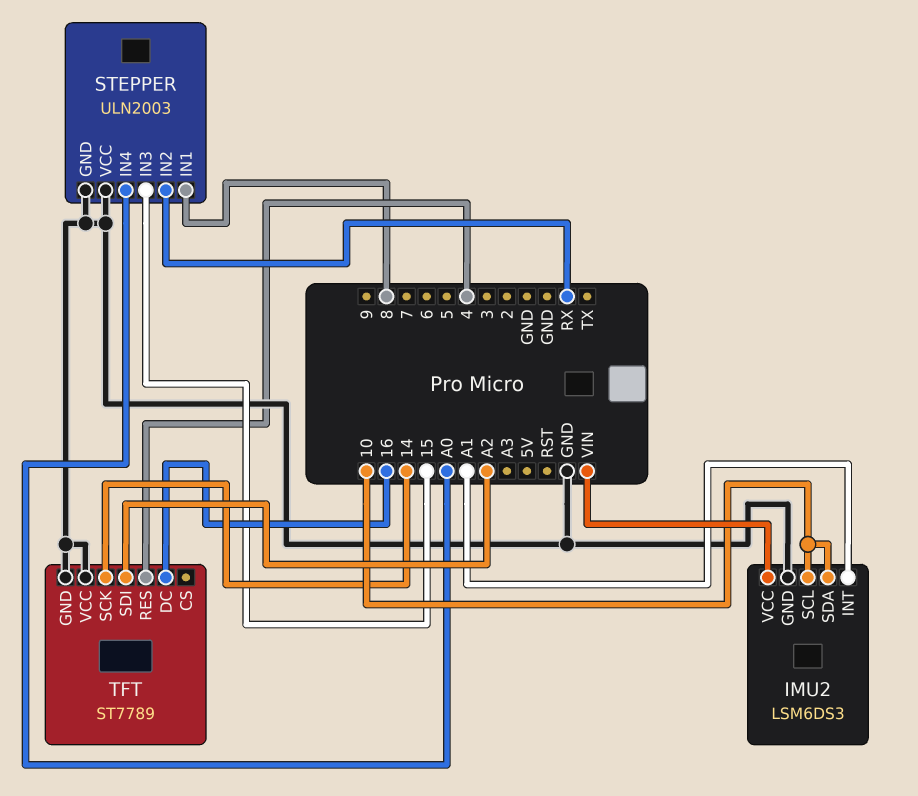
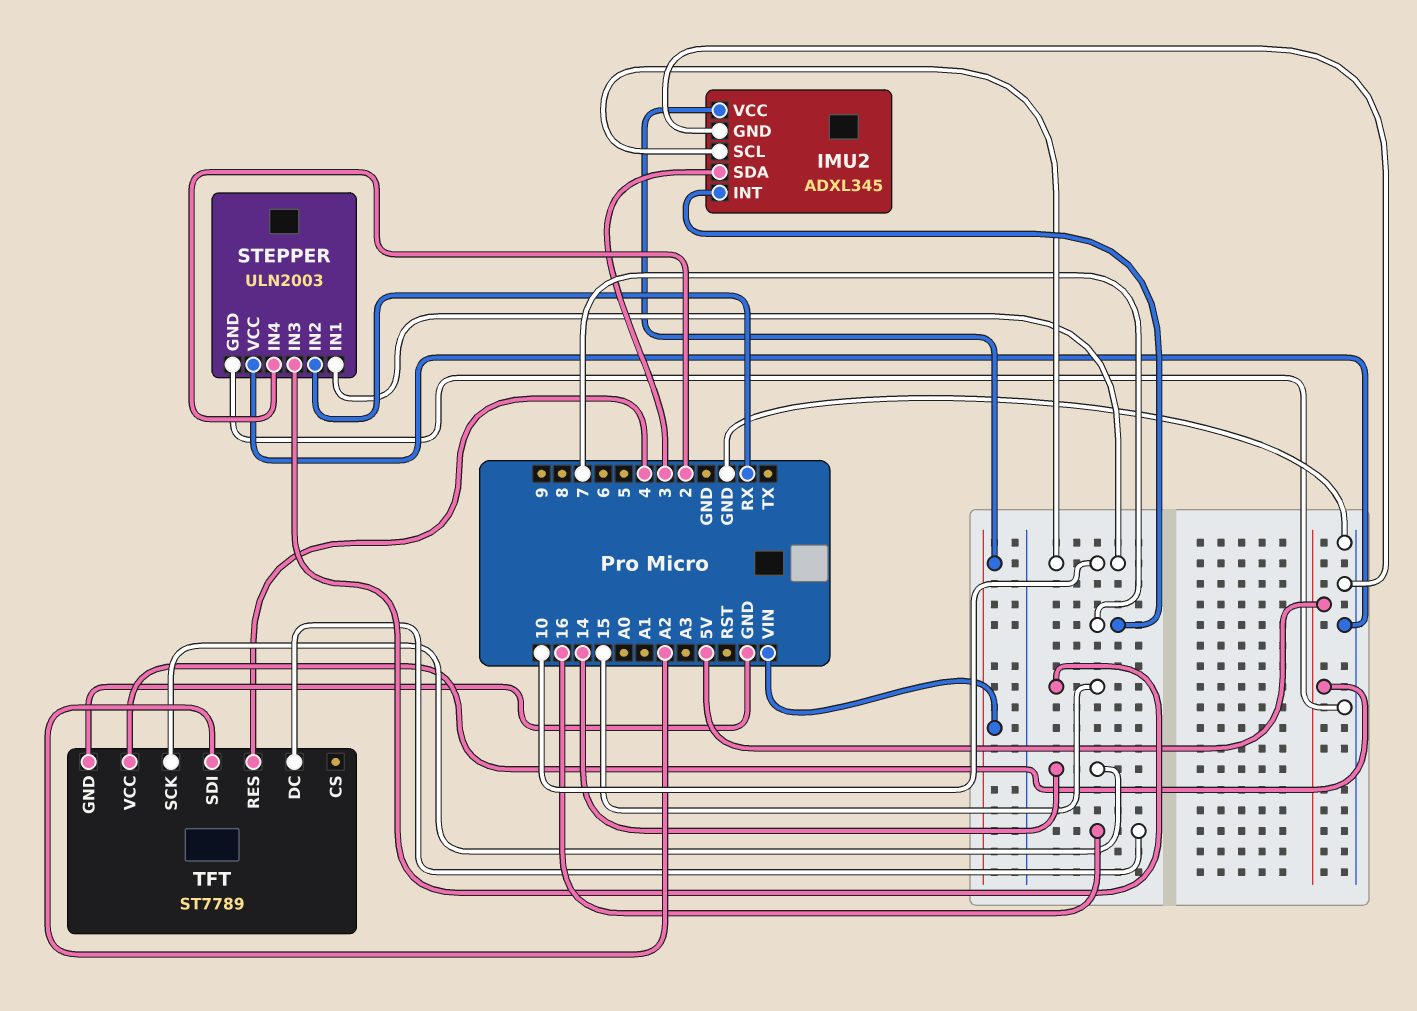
IMU2: LSM6DS3 -> ADXL345
IMU2 pin INT: A1 -> 7
IMU2 pin SDA: 10 -> 3
STEPPER pin IN1: 8 -> 10
STEPPER pin IN4: A0 -> 2
TFT pin VCC: GND -> 5V

